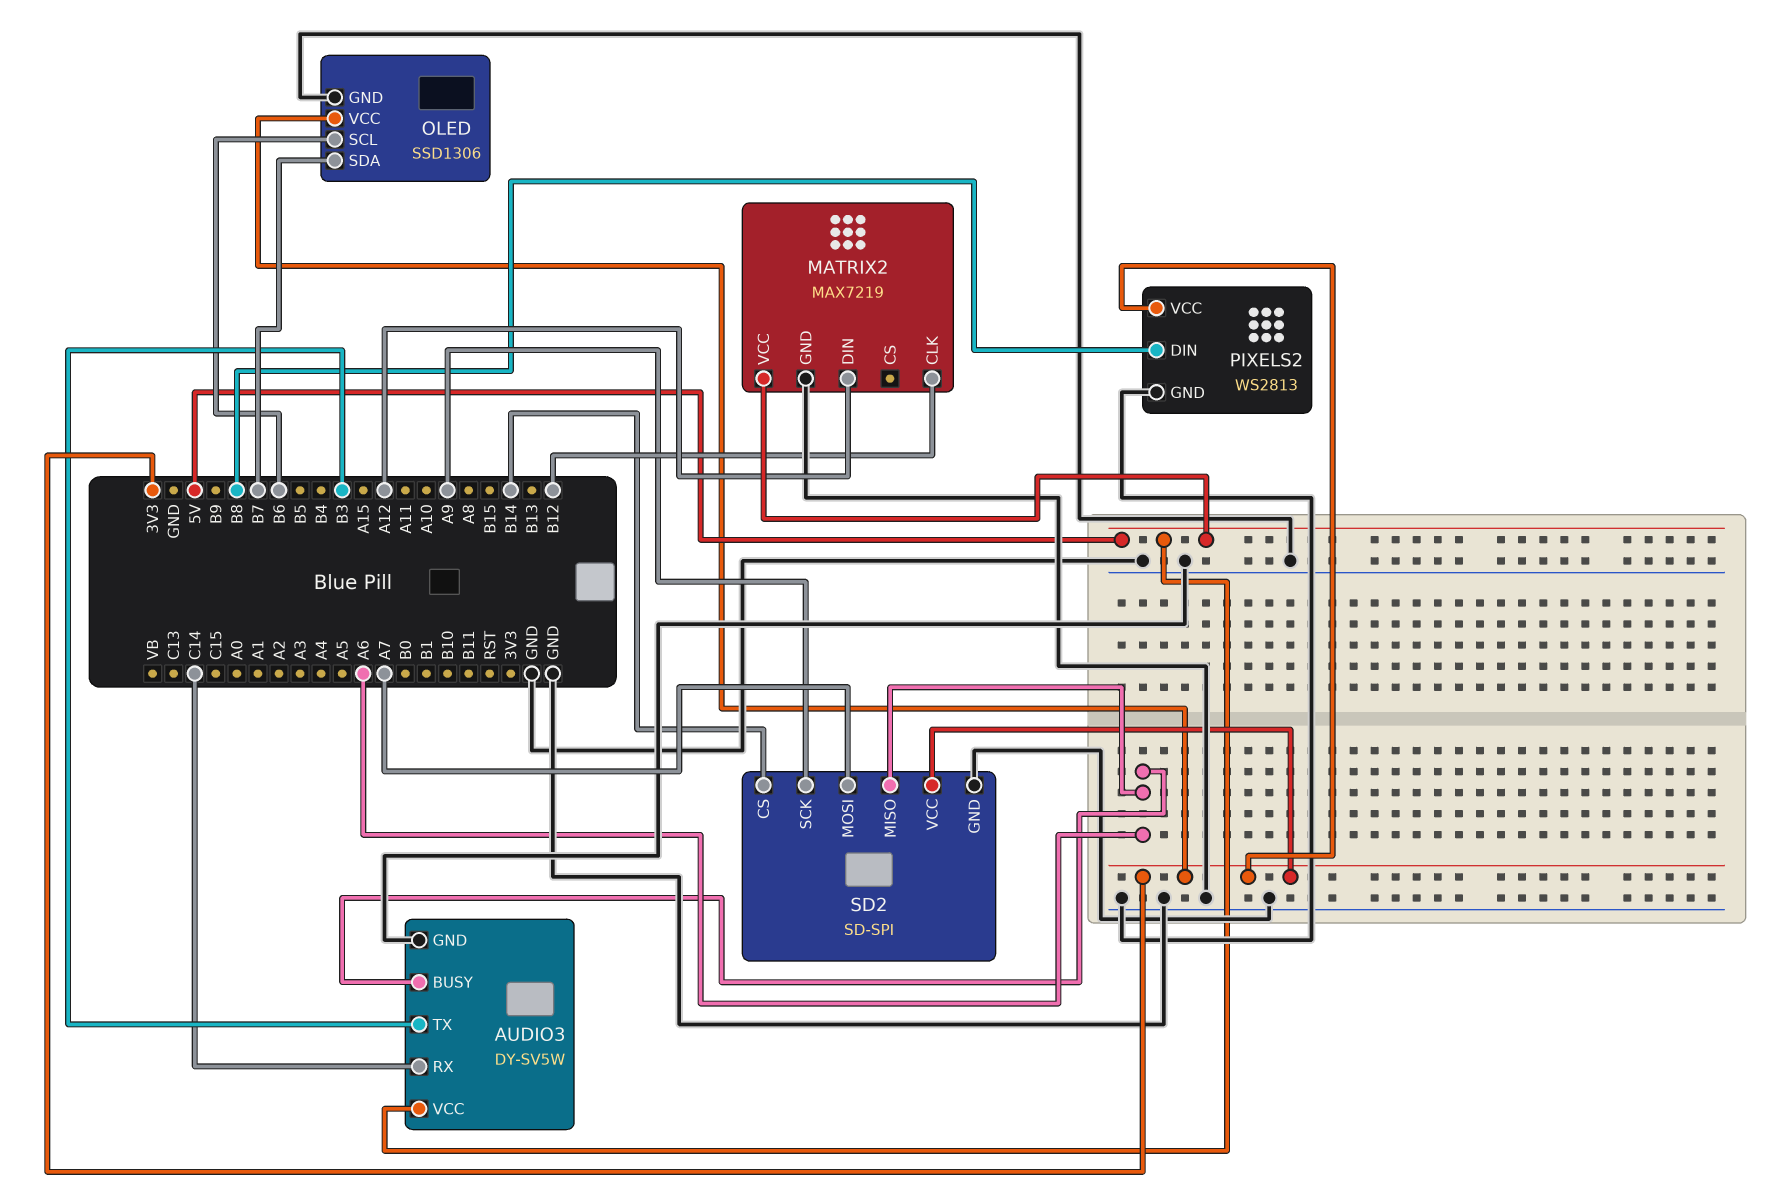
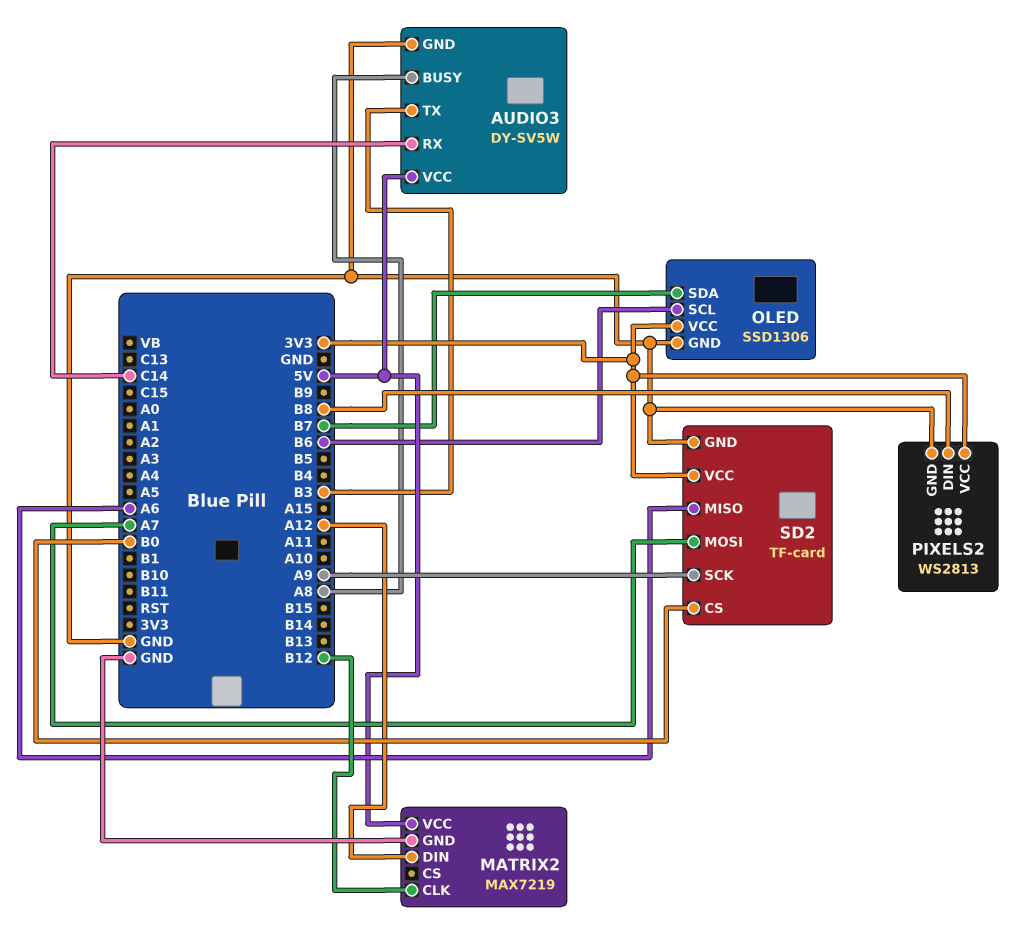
AUDIO3 pin BUSY: A6 -> A8
SD2: SD-SPI -> TF-card
SD2 pin CS: B14 -> B0

